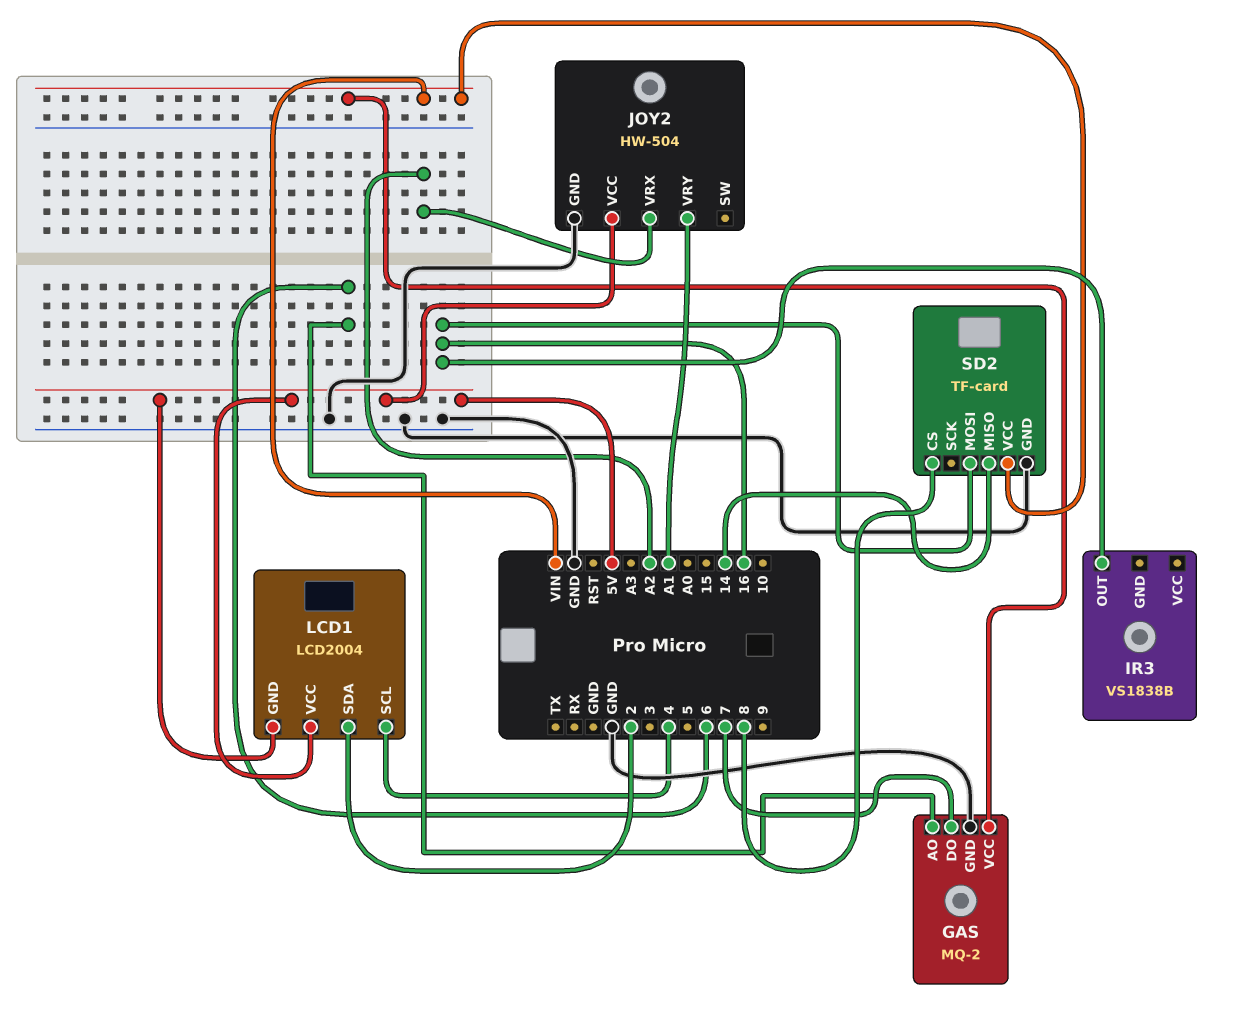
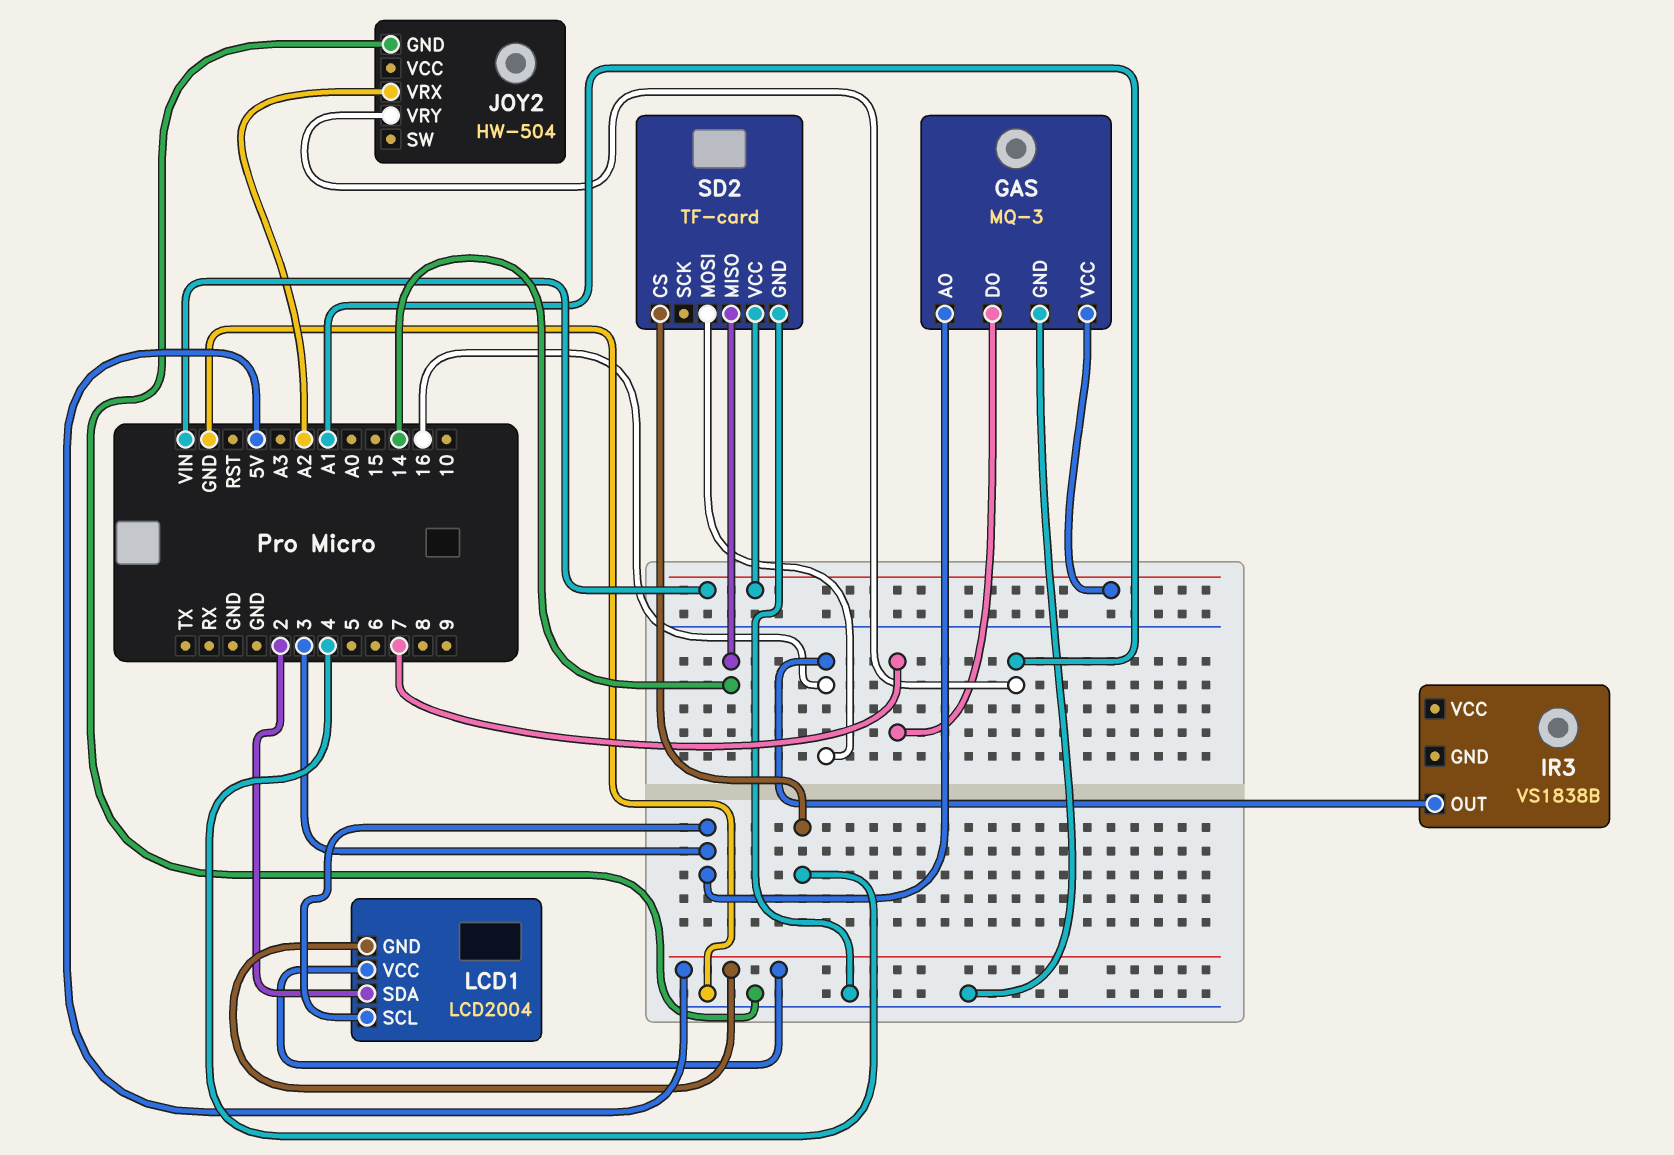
GAS: MQ-2 -> MQ-3
GAS pin AO: 6 -> 3
JOY2 pin VCC: 5V -> none
LCD1 pin SCL: 4 -> 3
SD2 pin CS: 8 -> 4

